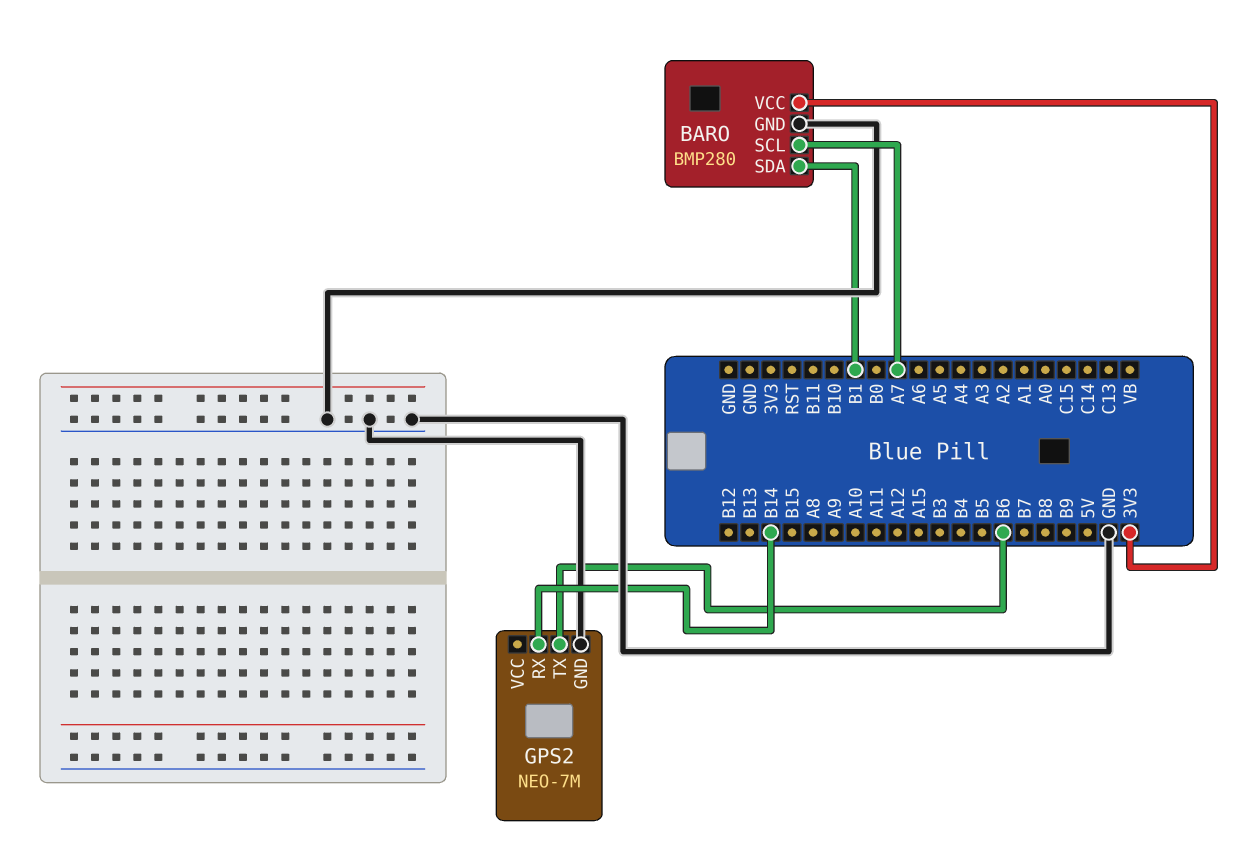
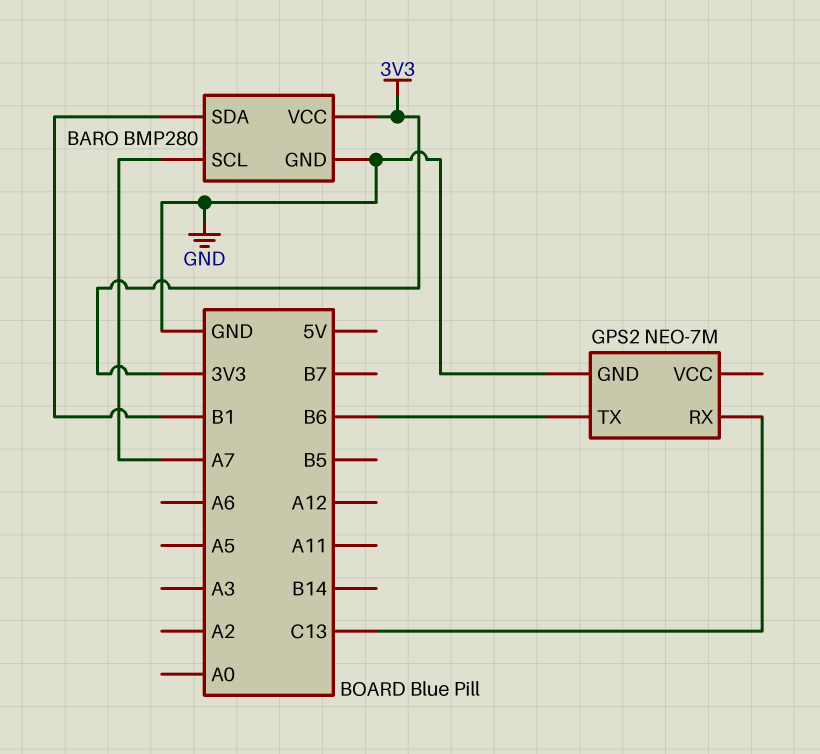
GPS2 pin RX: B14 -> C13

